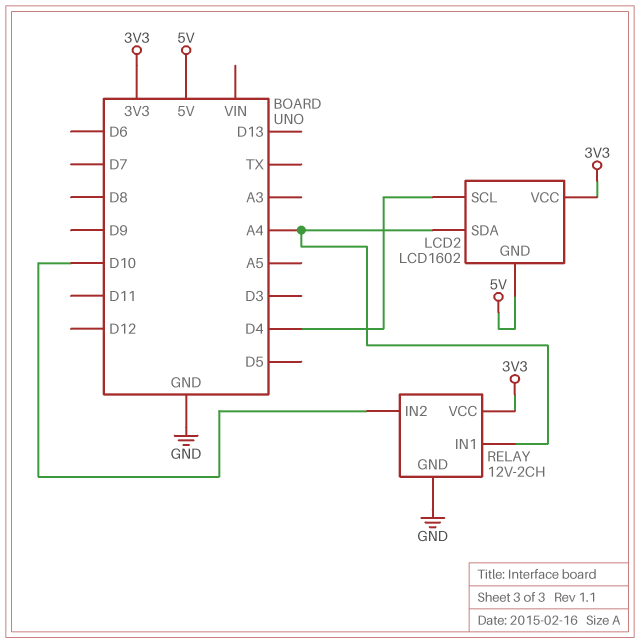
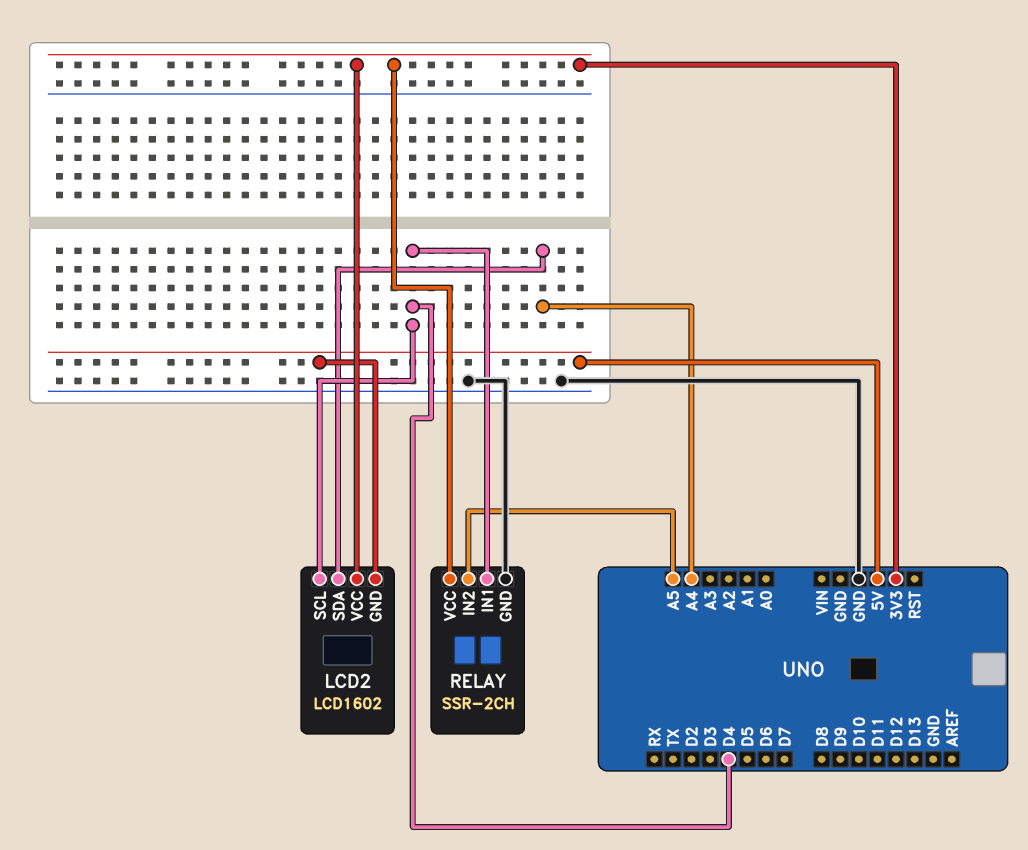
RELAY: 12V-2CH -> SSR-2CH
RELAY pin IN1: A4 -> D4
RELAY pin IN2: D10 -> A5

